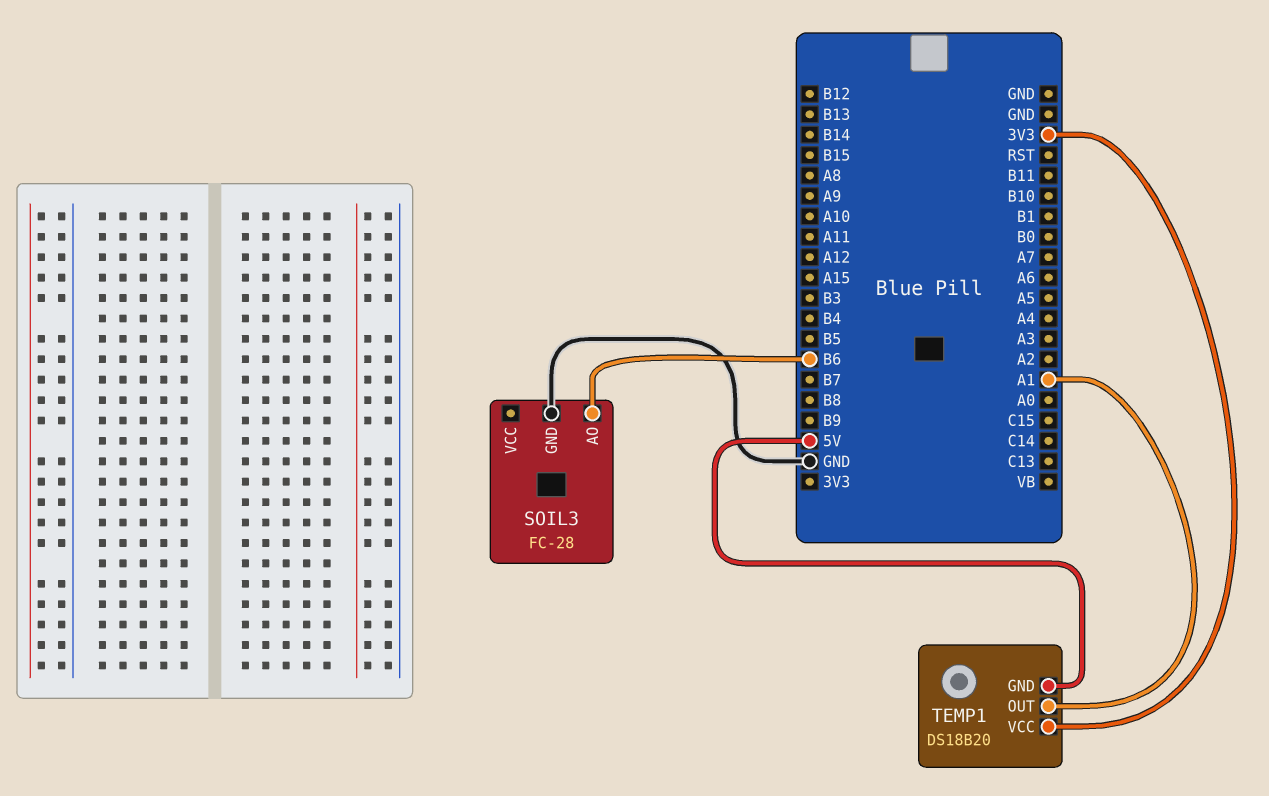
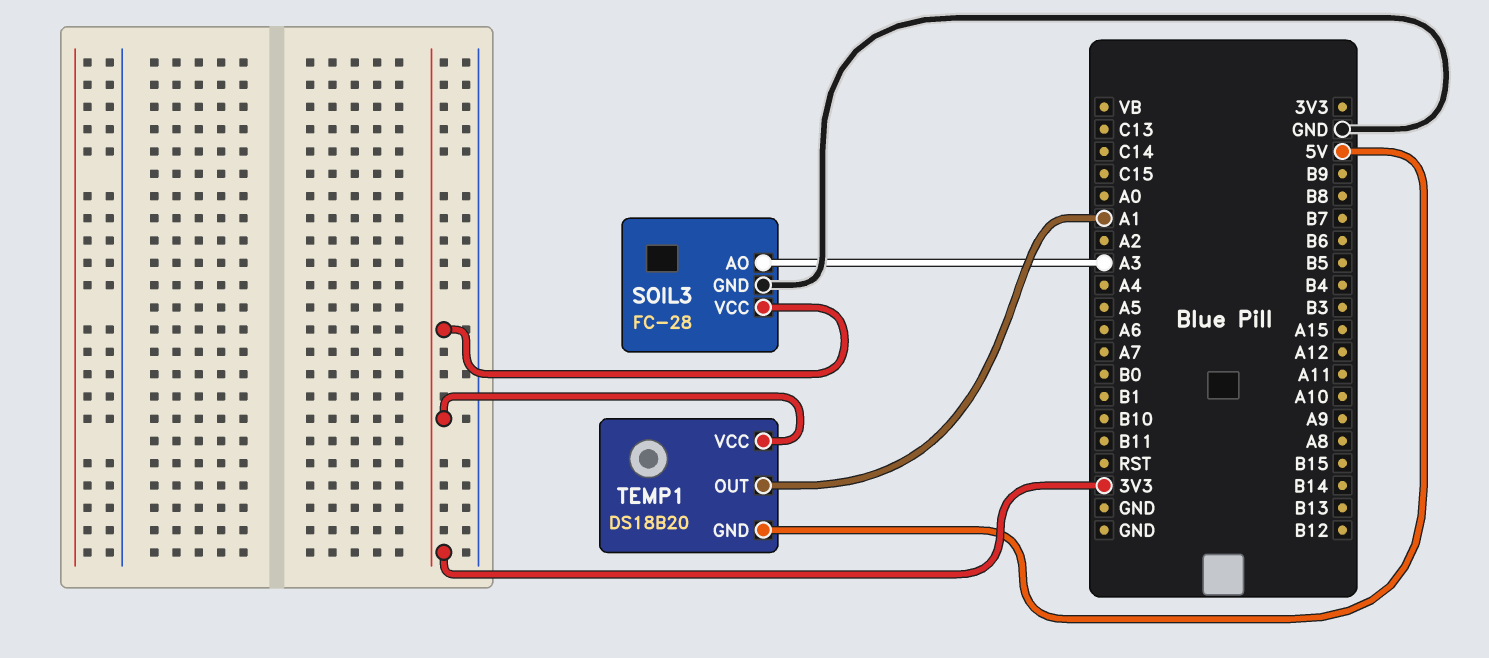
SOIL3 pin AO: B6 -> A3
SOIL3 pin VCC: none -> 3V3

